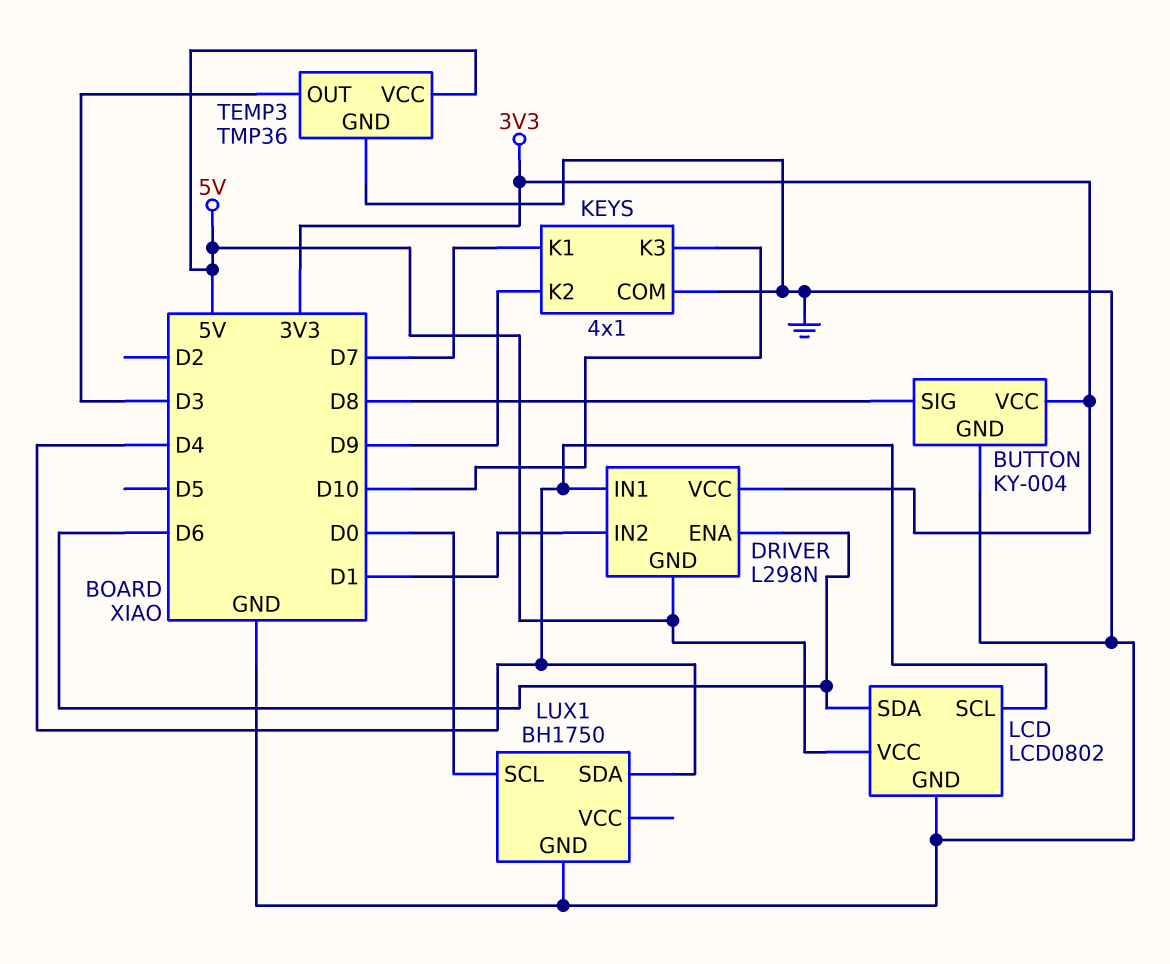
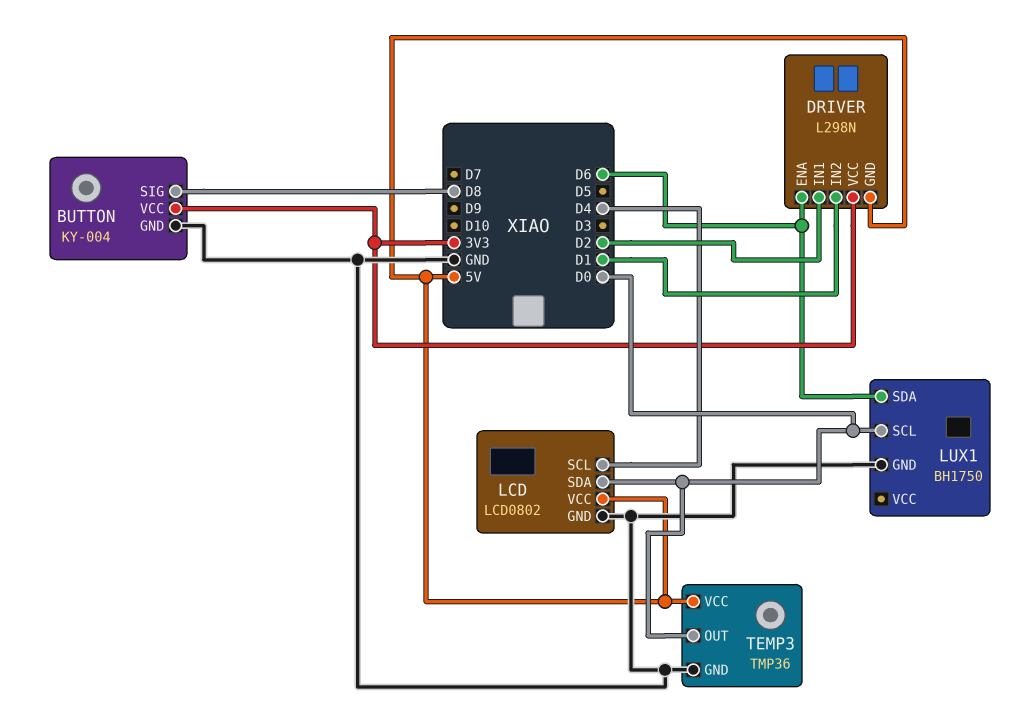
DRIVER pin IN1: D4 -> D2
KEYS: 4x1 -> none
KEYS pin COM: GND -> none
KEYS pin K1: D7 -> none
KEYS pin K2: D9 -> none
KEYS pin K3: D10 -> none
LCD pin SDA: D6 -> D0
LUX1 pin SDA: D4 -> D6
TEMP3 pin OUT: D3 -> D0

